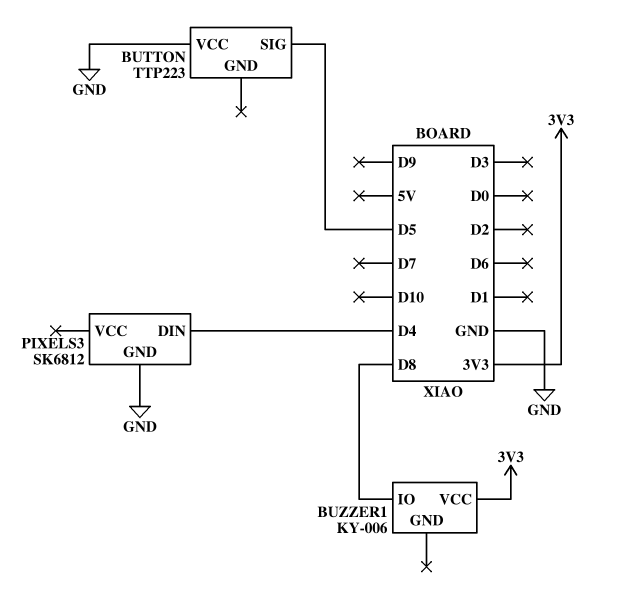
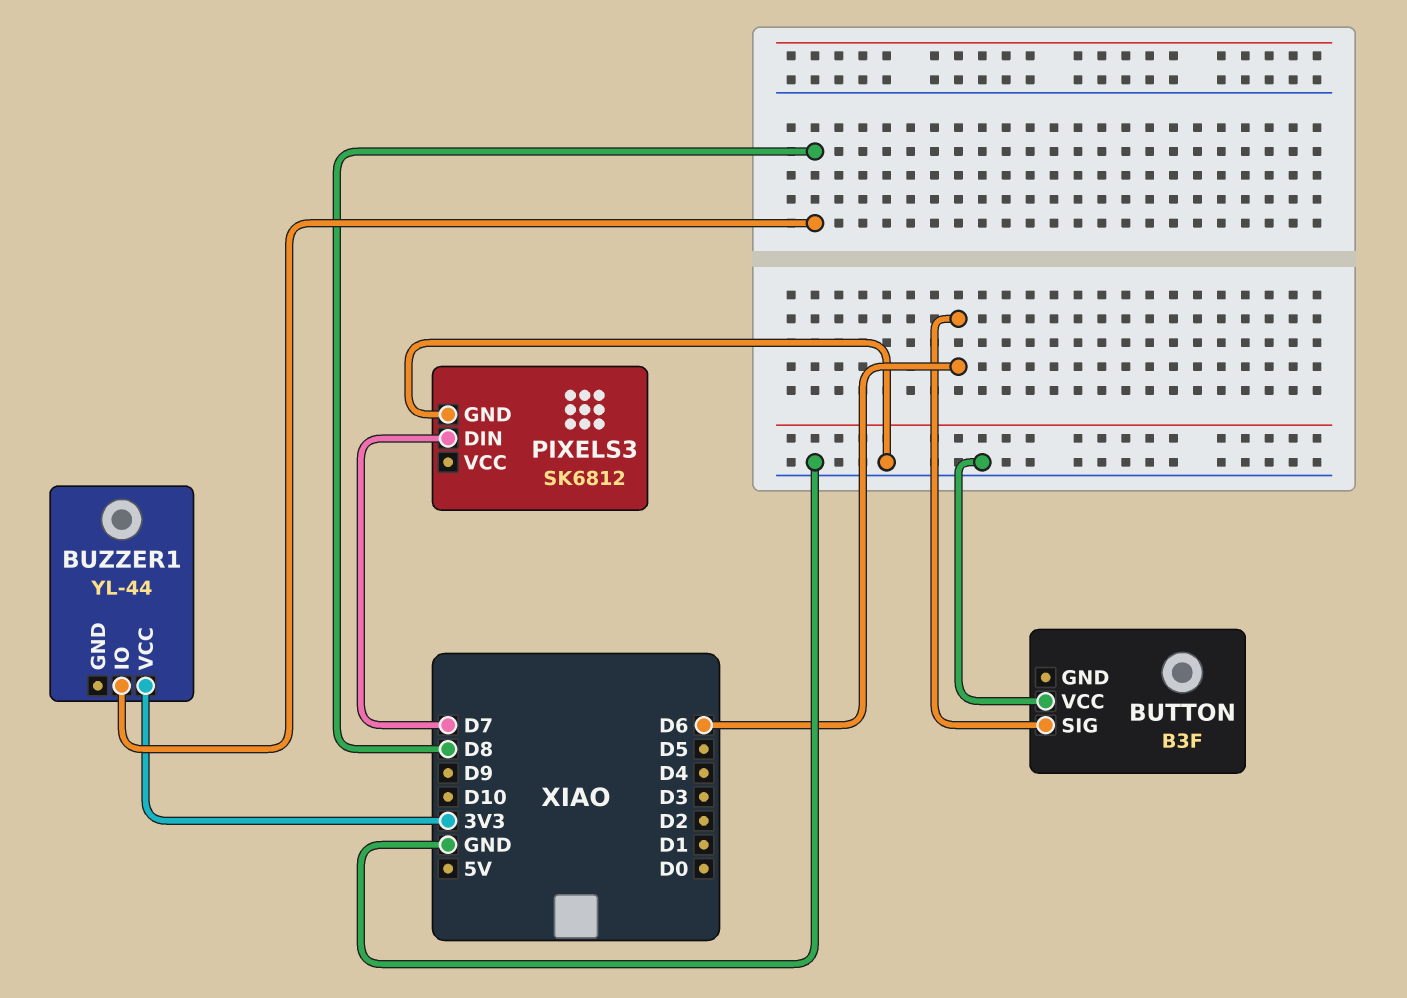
BUTTON: TTP223 -> B3F
BUTTON pin SIG: D5 -> D6
BUZZER1: KY-006 -> YL-44
PIXELS3 pin DIN: D4 -> D7

